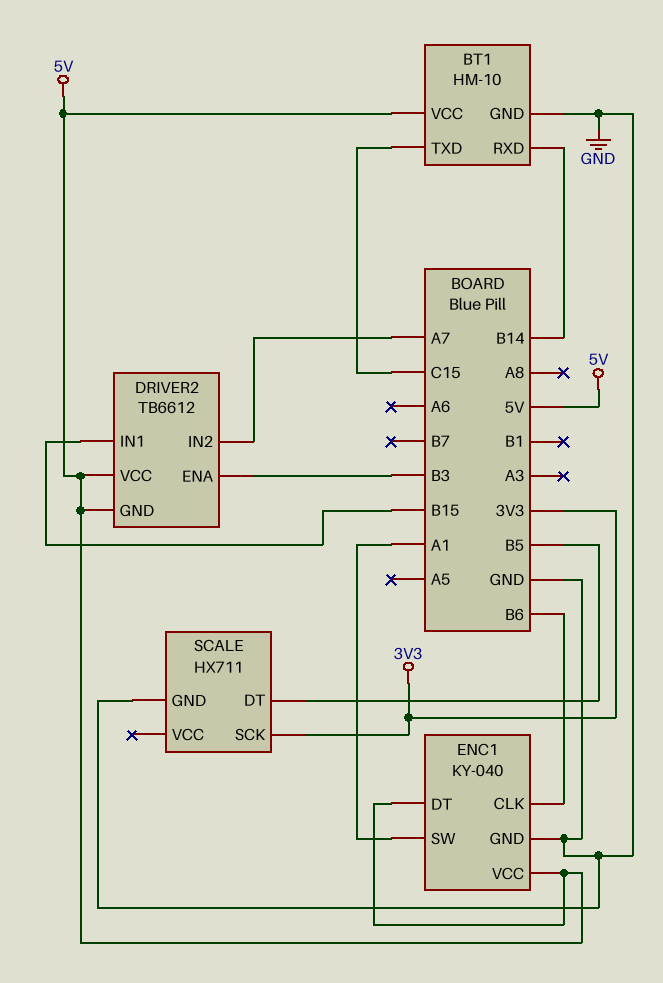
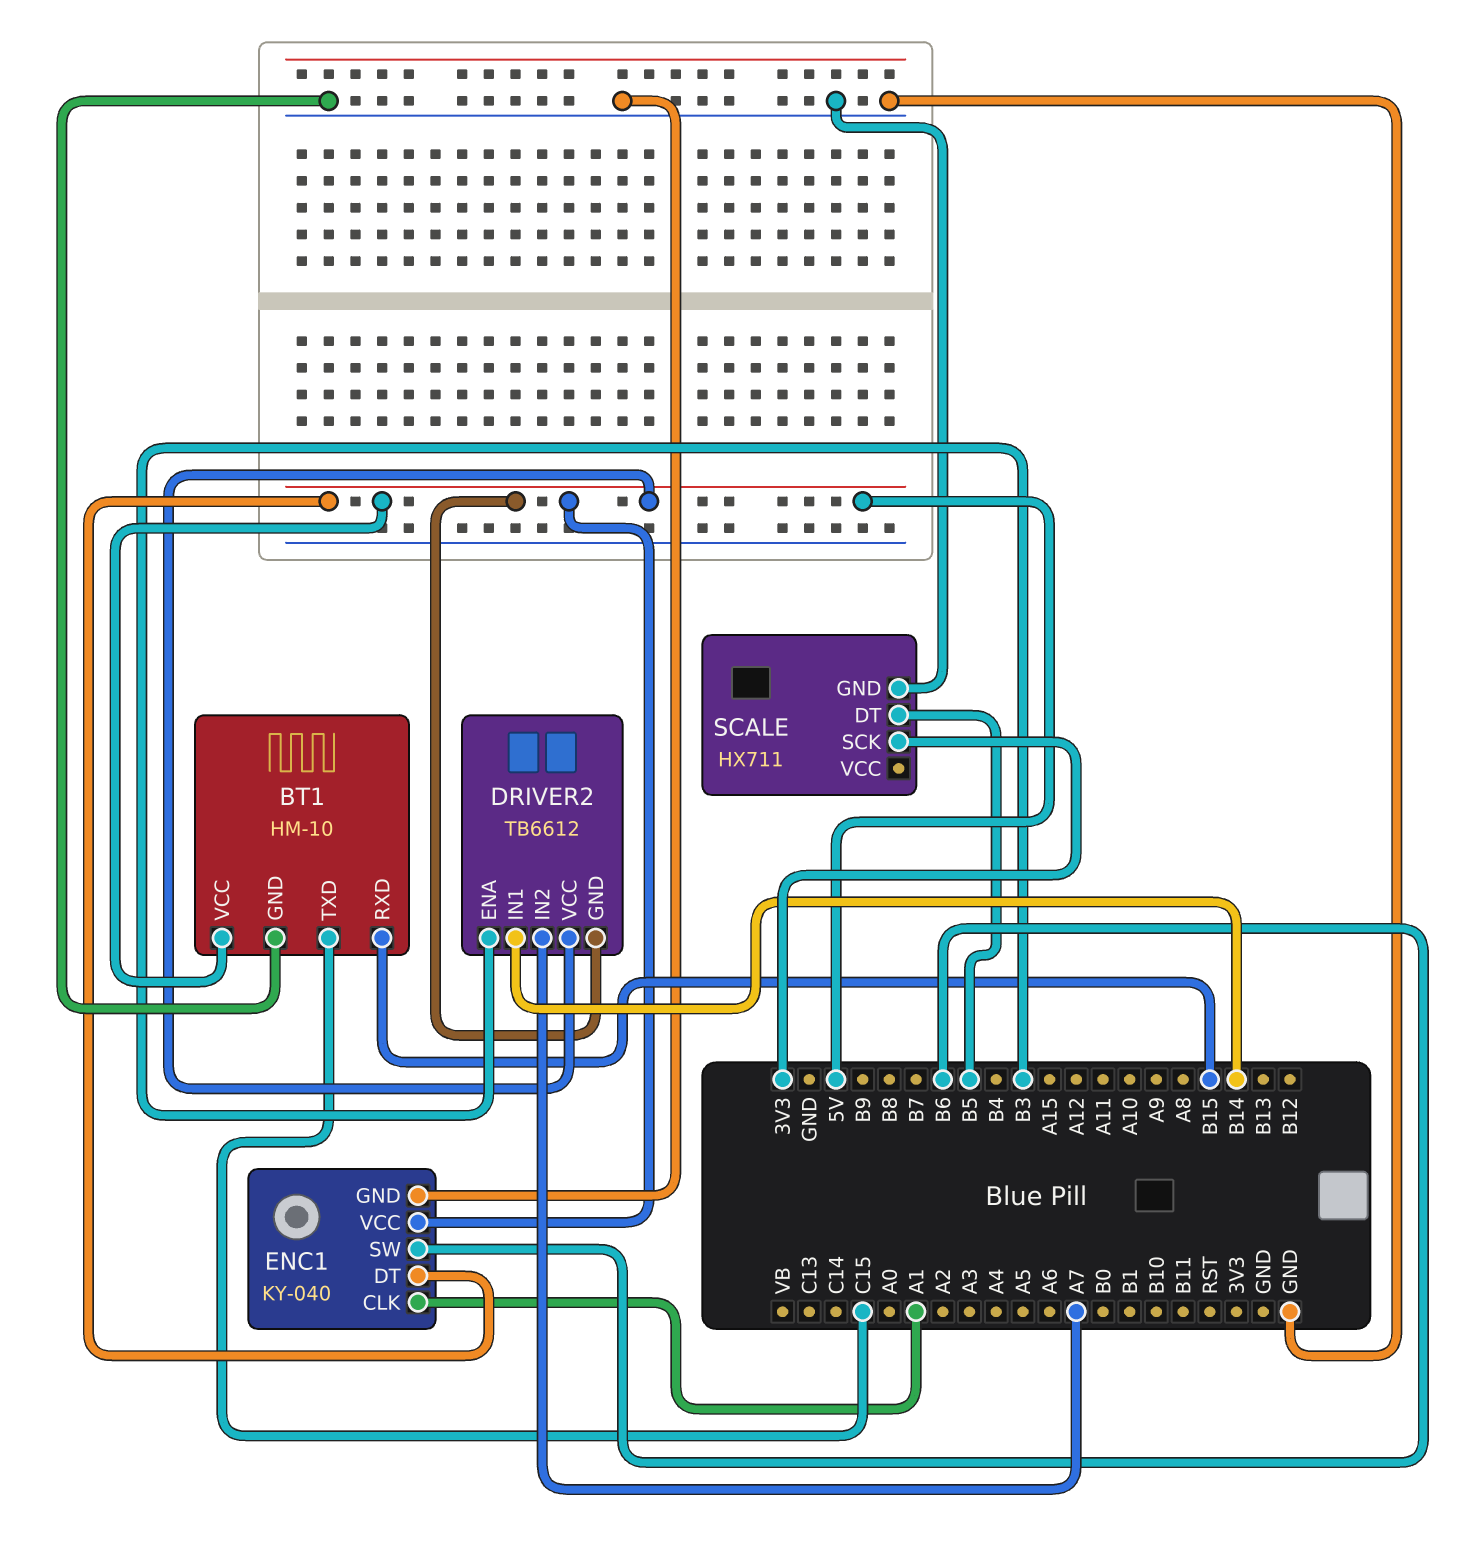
BT1 pin RXD: B14 -> B15
DRIVER2 pin IN1: B15 -> B14
ENC1 pin CLK: B6 -> A1
ENC1 pin SW: A1 -> B6

